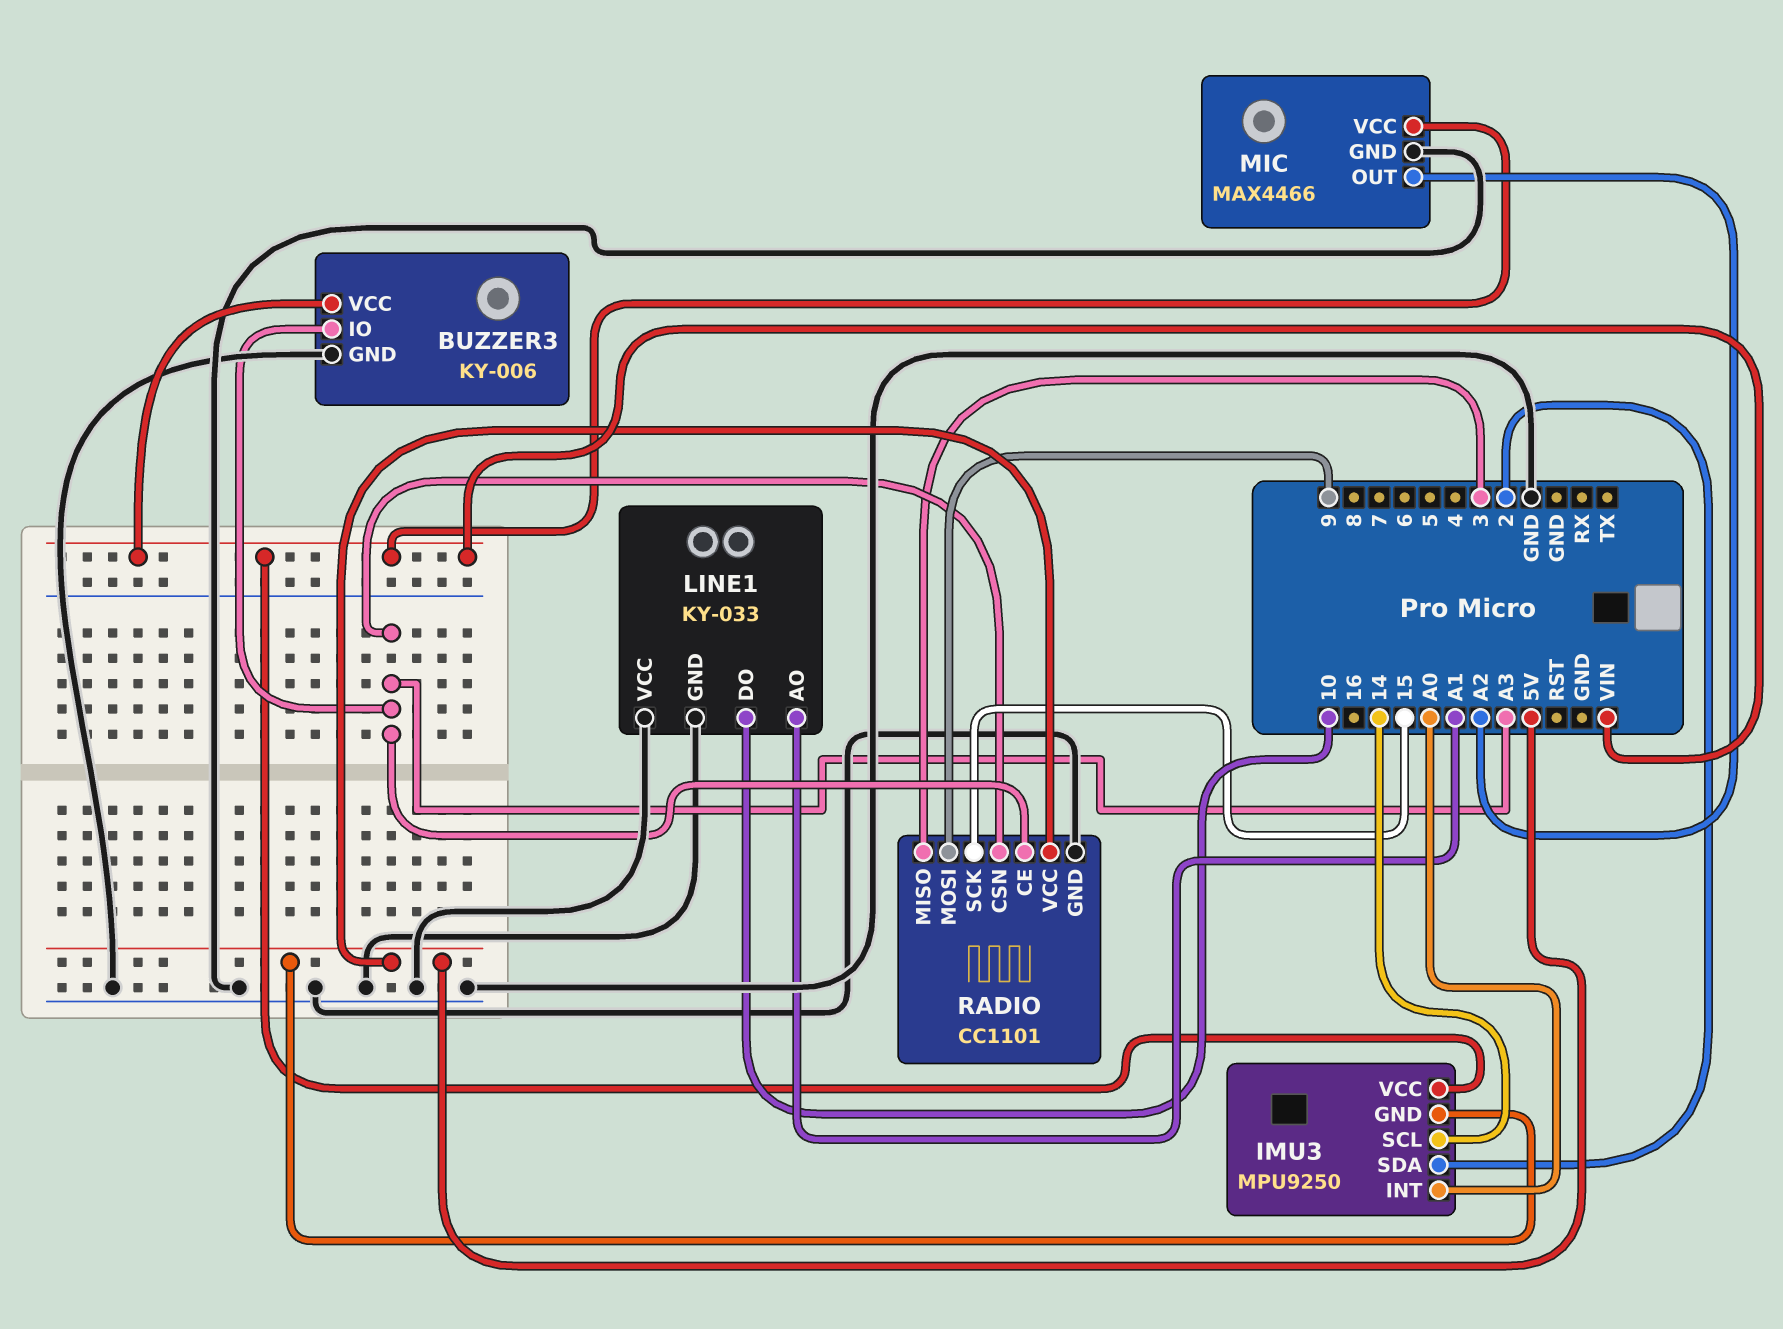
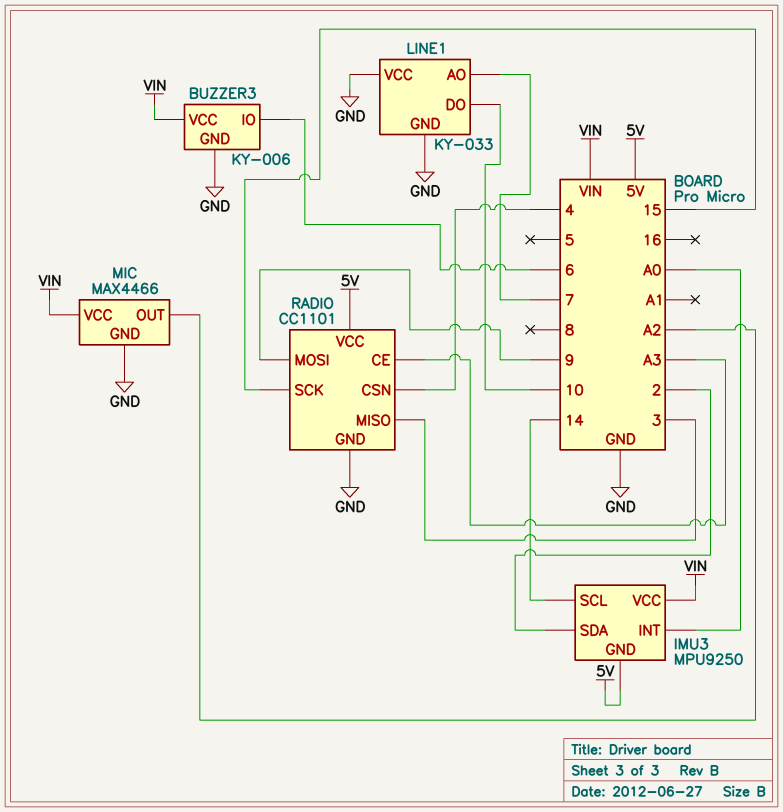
BUZZER3 pin IO: A3 -> 6
LINE1 pin AO: A1 -> 7
RADIO pin CSN: A3 -> 4

